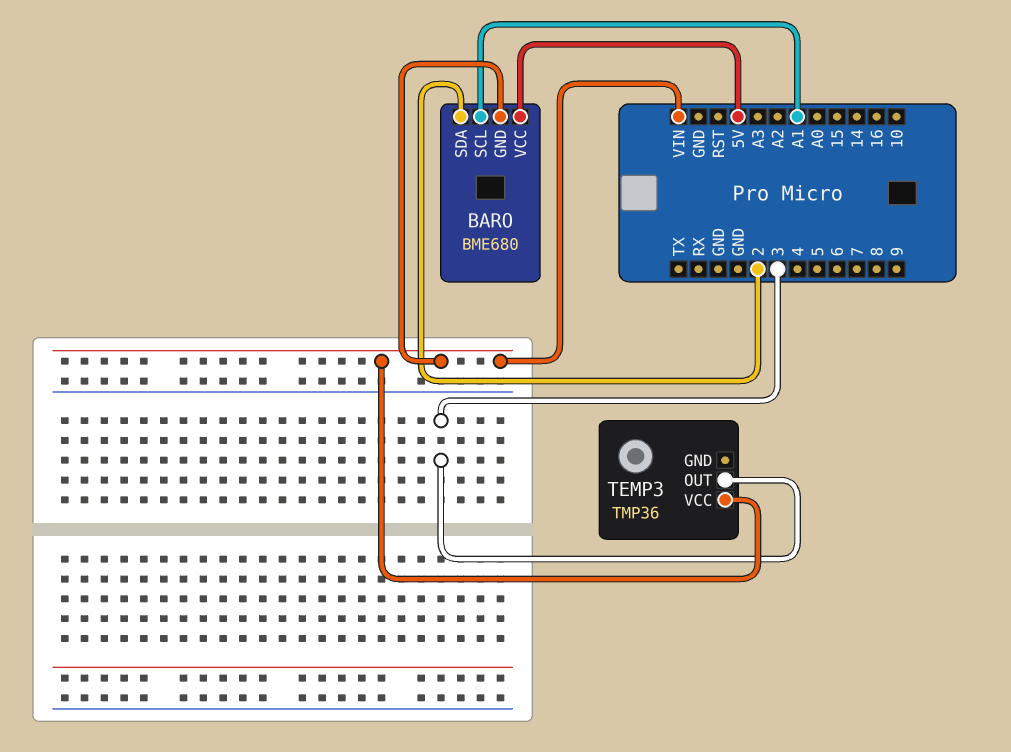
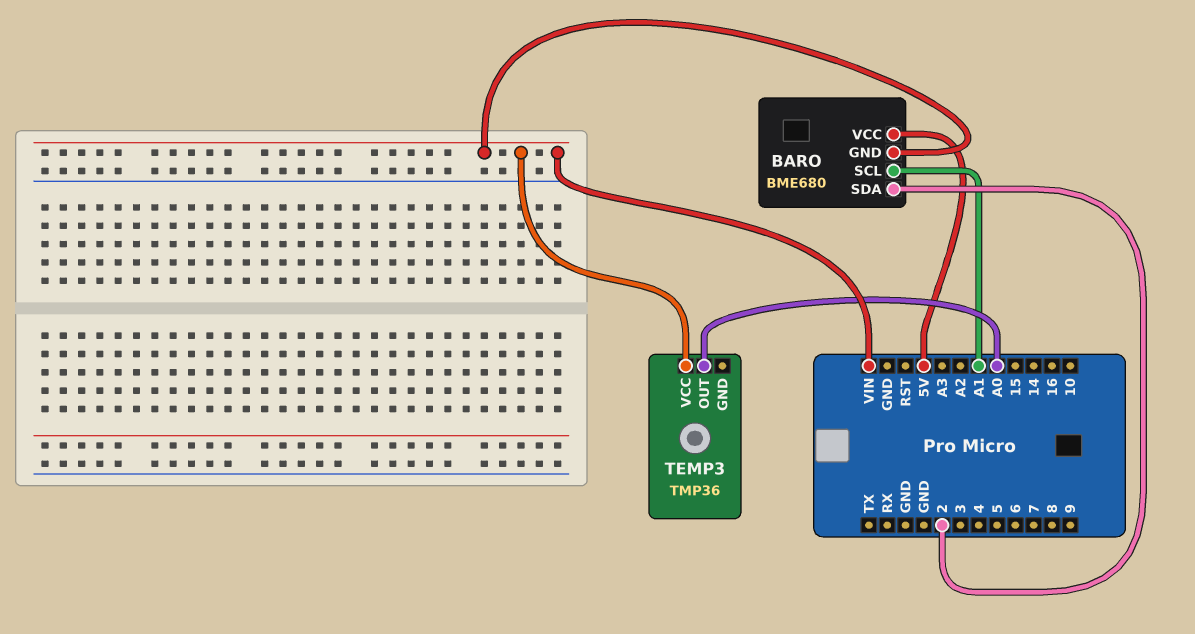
TEMP3 pin OUT: 3 -> A0

